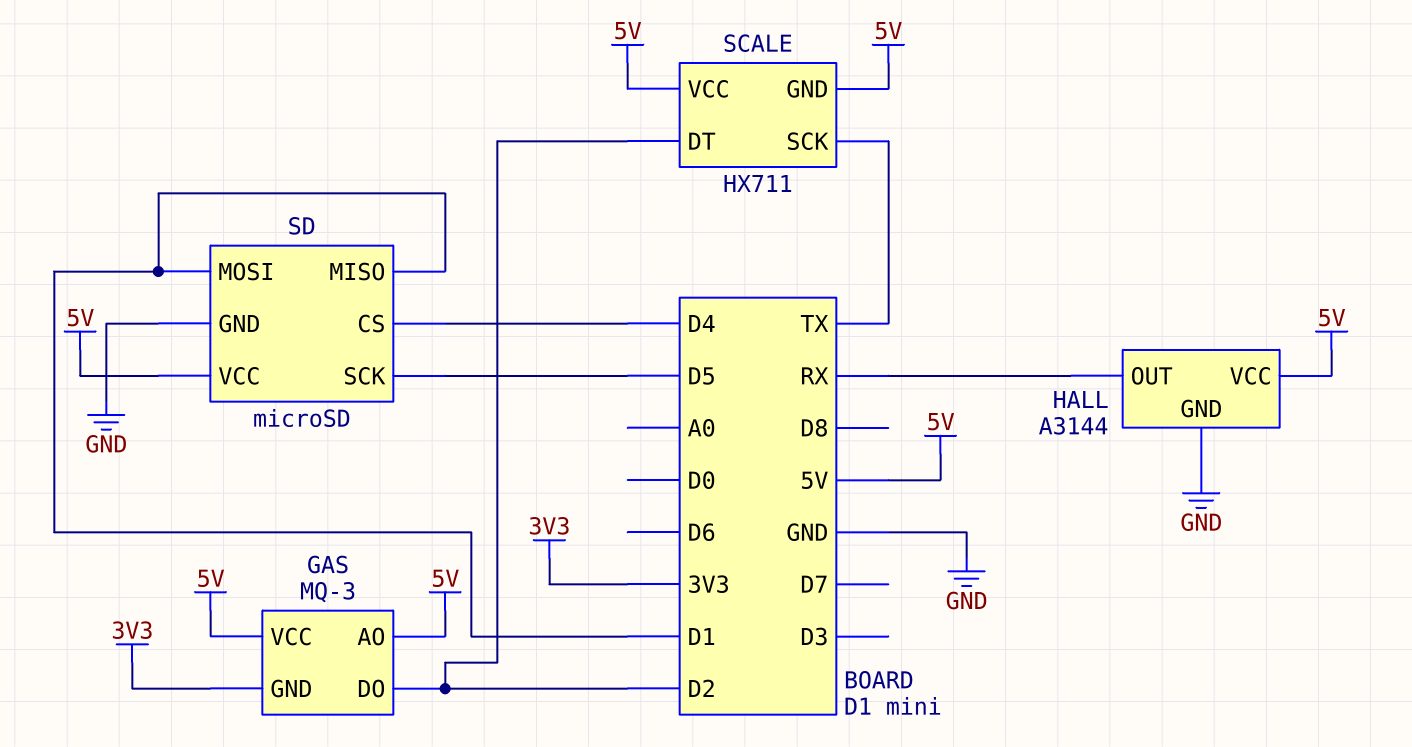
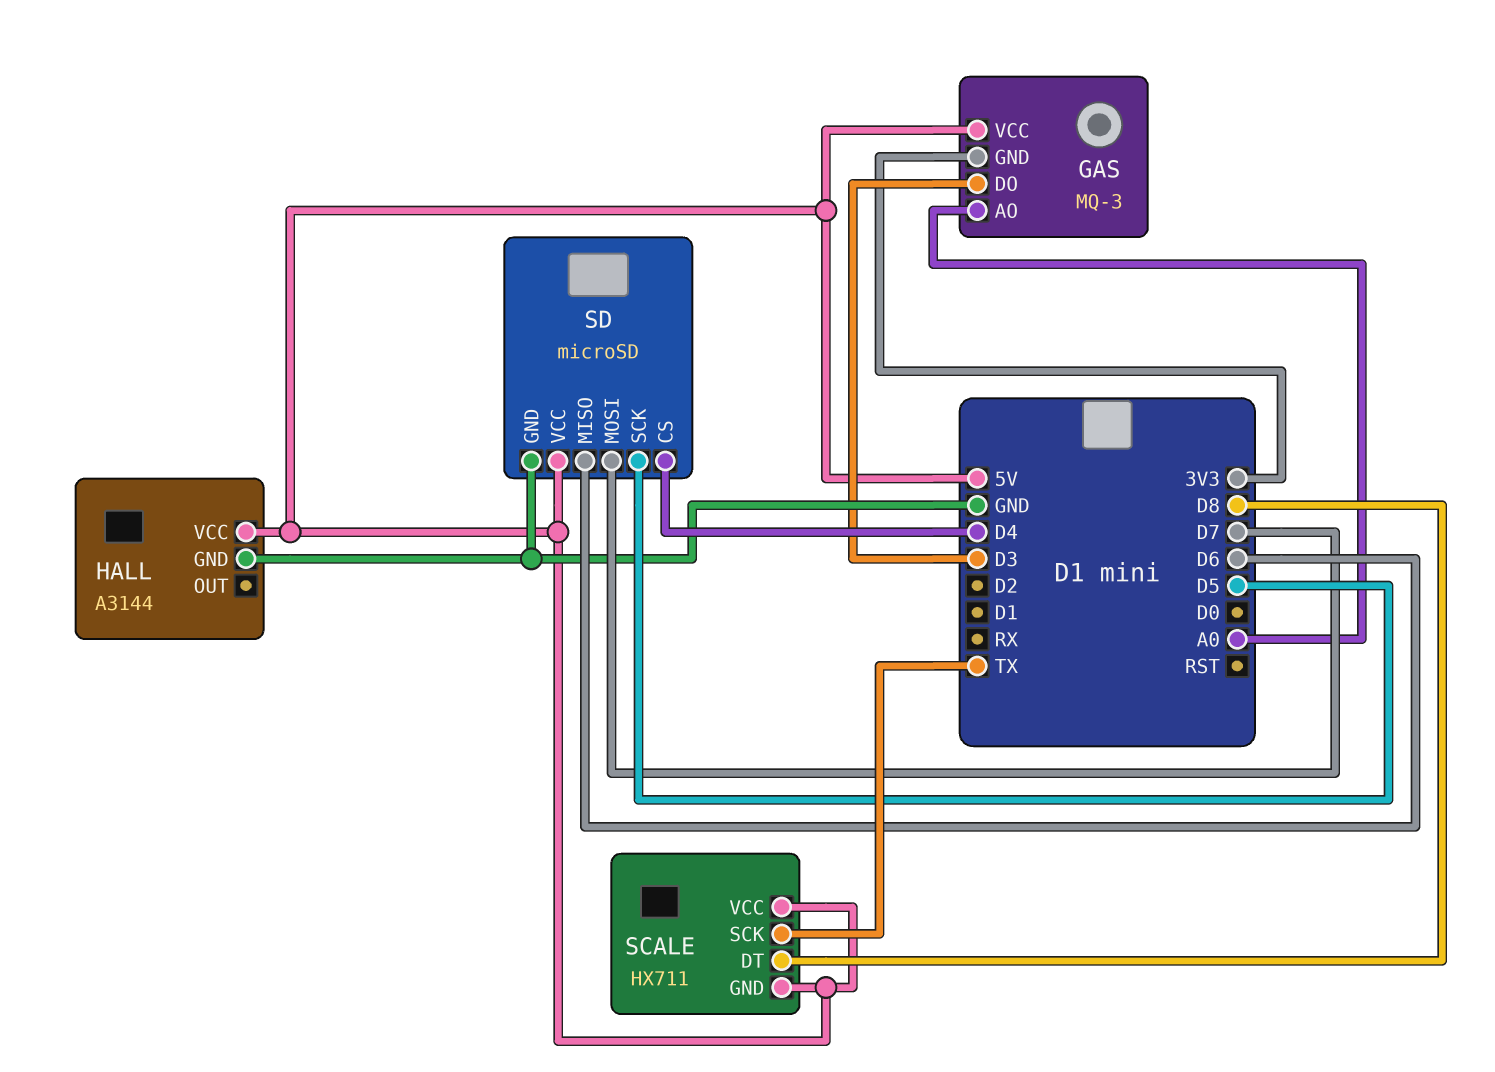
GAS pin AO: 5V -> A0
GAS pin DO: D2 -> D3
HALL pin OUT: RX -> none
SCALE pin DT: D2 -> D8
SD pin MISO: D1 -> D6
SD pin MOSI: D1 -> D7

